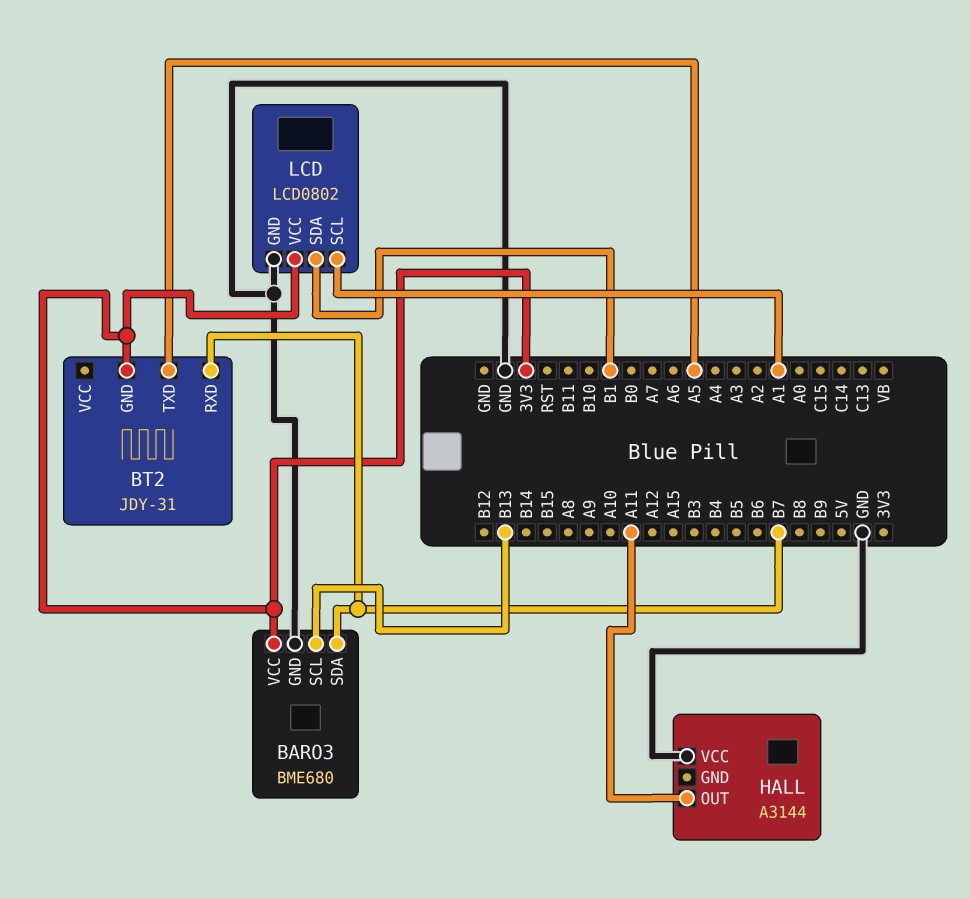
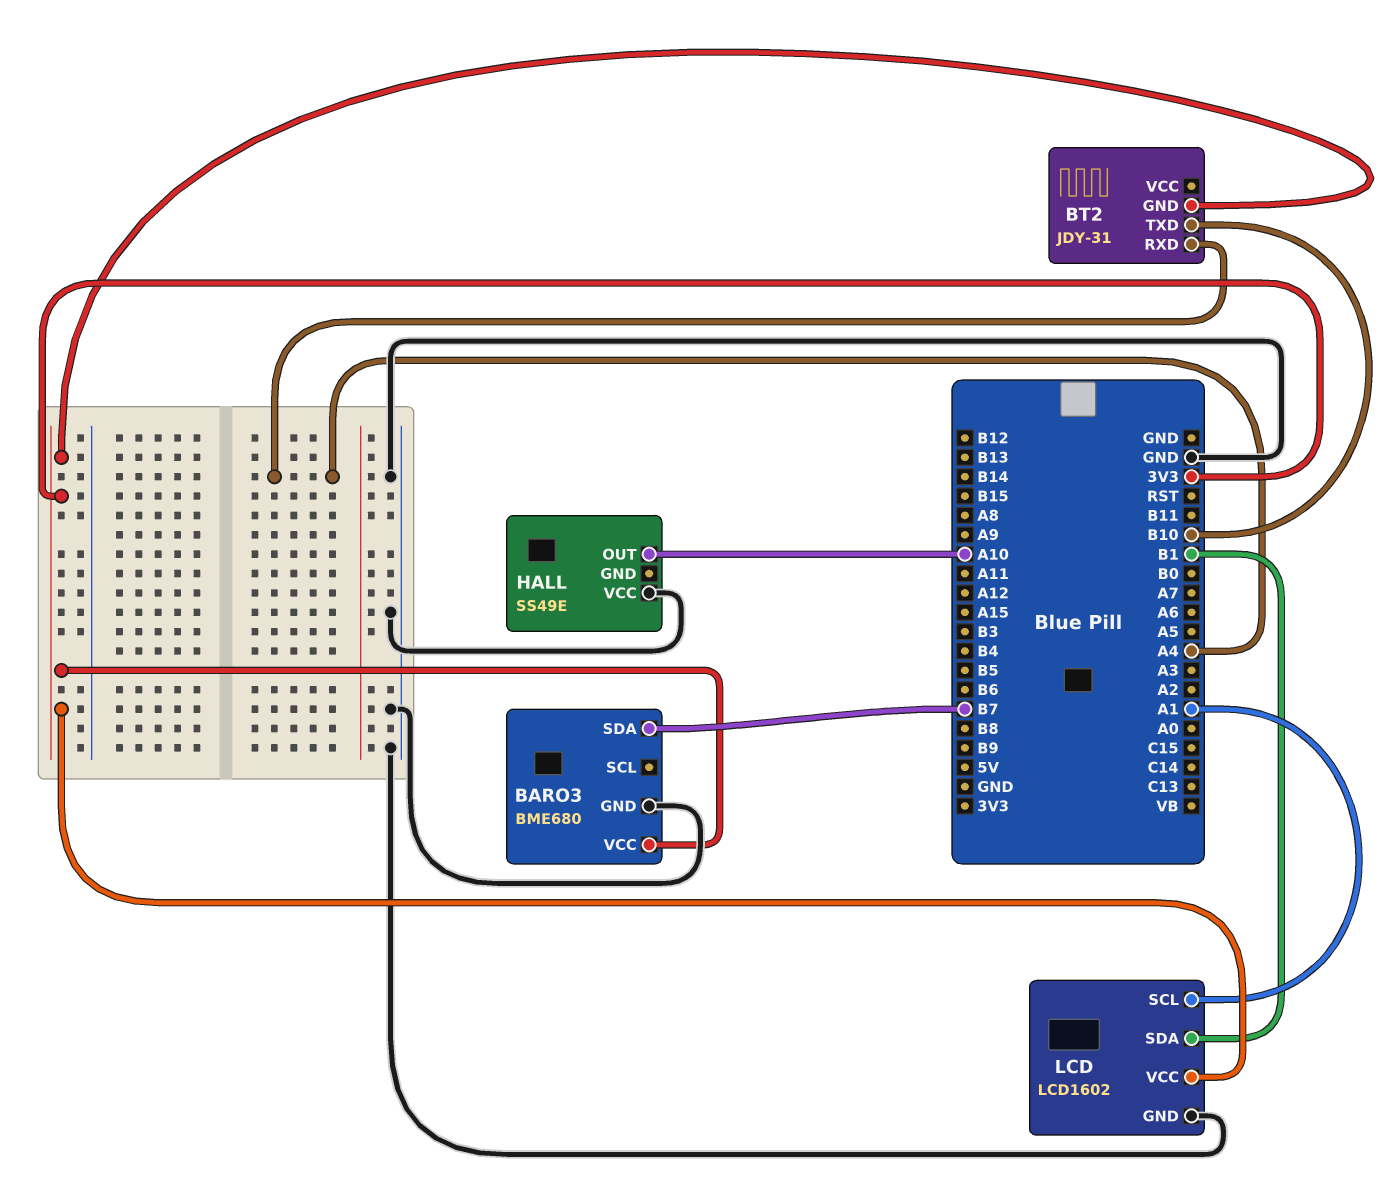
BARO3 pin SCL: B13 -> none
BT2 pin RXD: B7 -> A4
BT2 pin TXD: A5 -> B10
HALL: A3144 -> SS49E
HALL pin OUT: A11 -> A10
LCD: LCD0802 -> LCD1602

